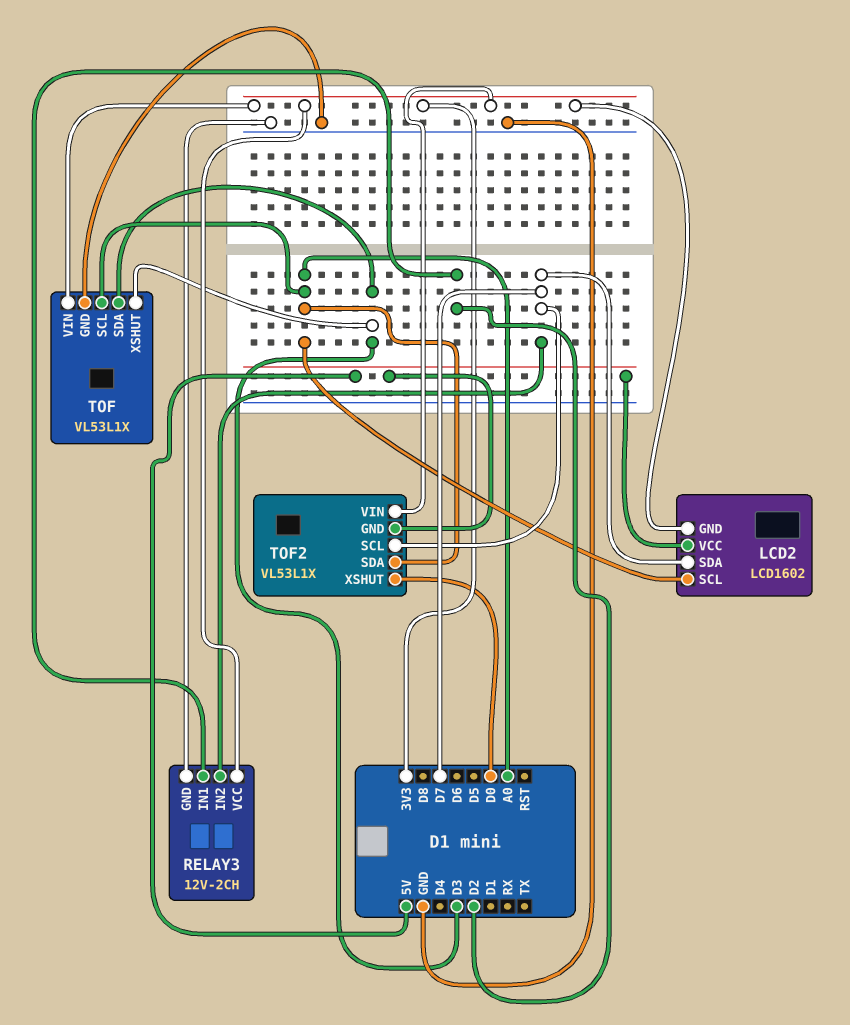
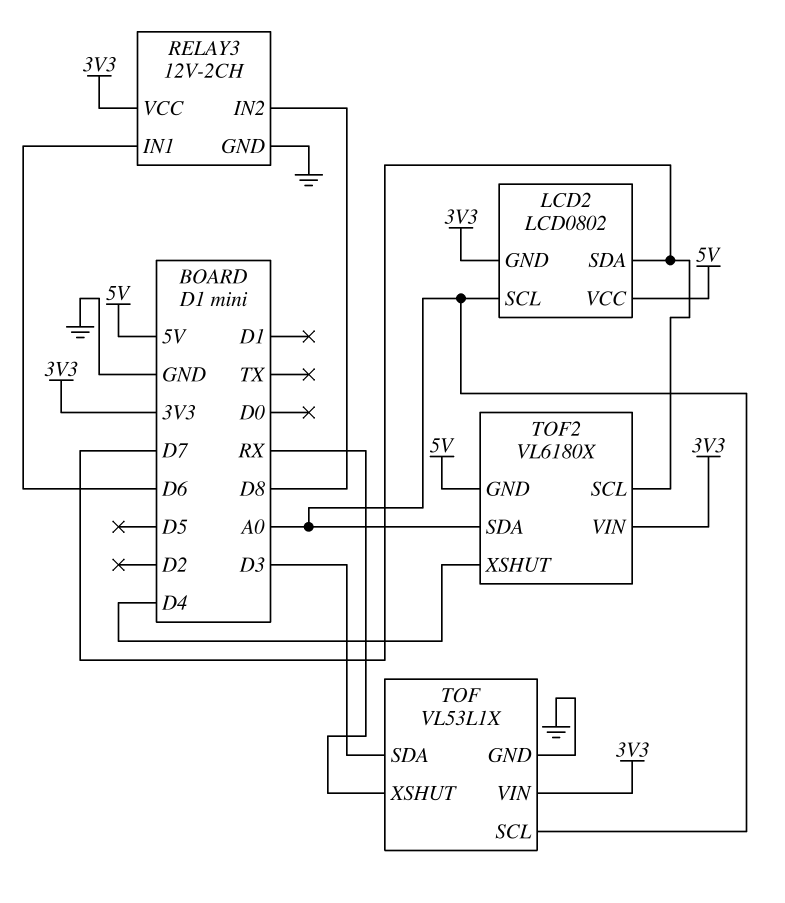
LCD2: LCD1602 -> LCD0802
RELAY3 pin IN1: D2 -> D6
RELAY3 pin IN2: D7 -> D8
TOF pin XSHUT: D3 -> RX
TOF2: VL53L1X -> VL6180X
TOF2 pin XSHUT: D0 -> D4

